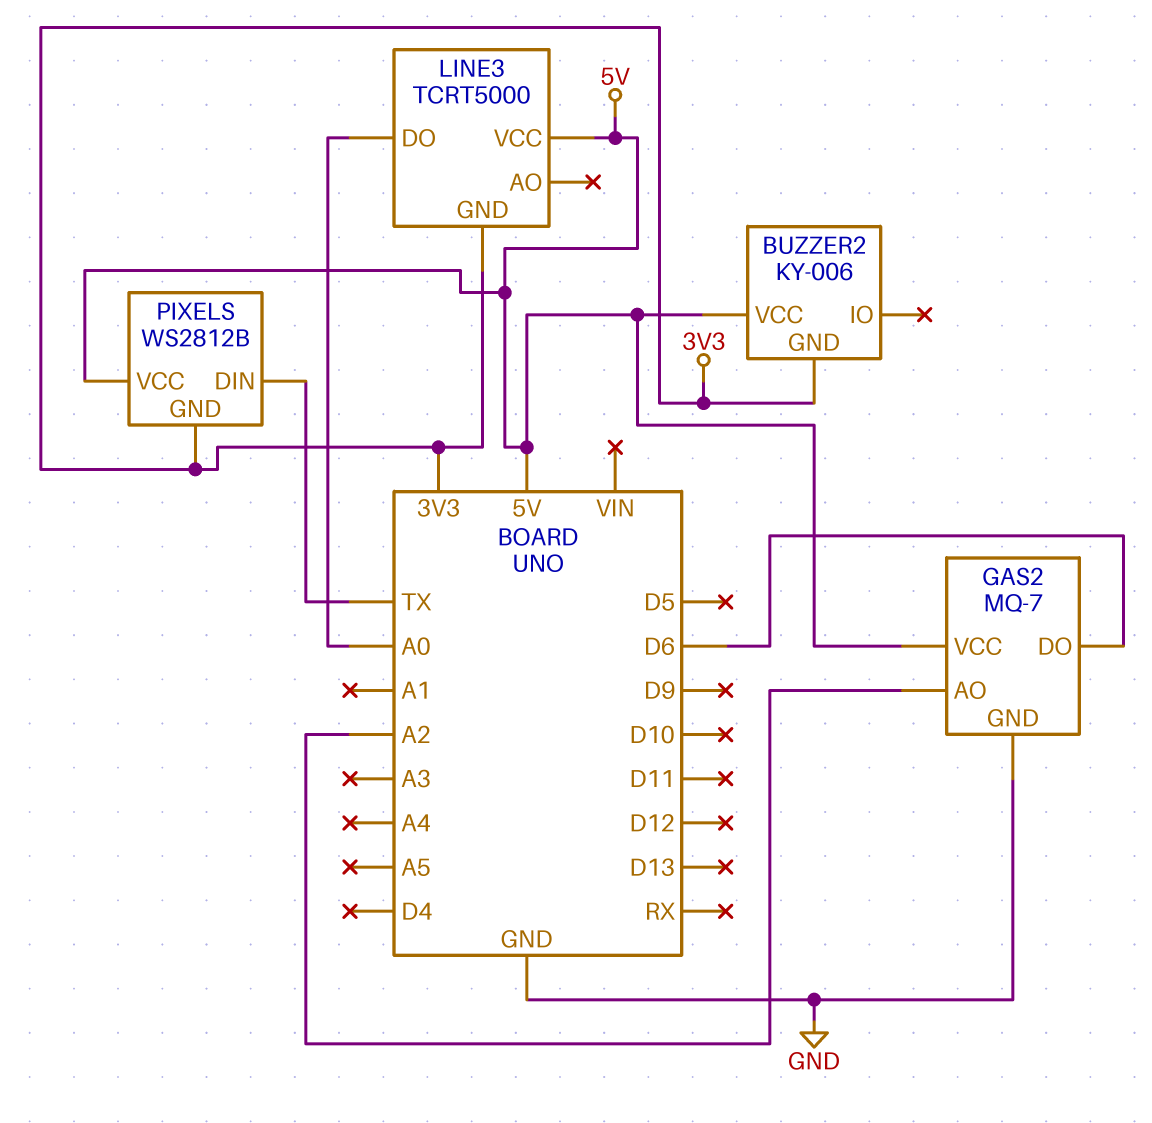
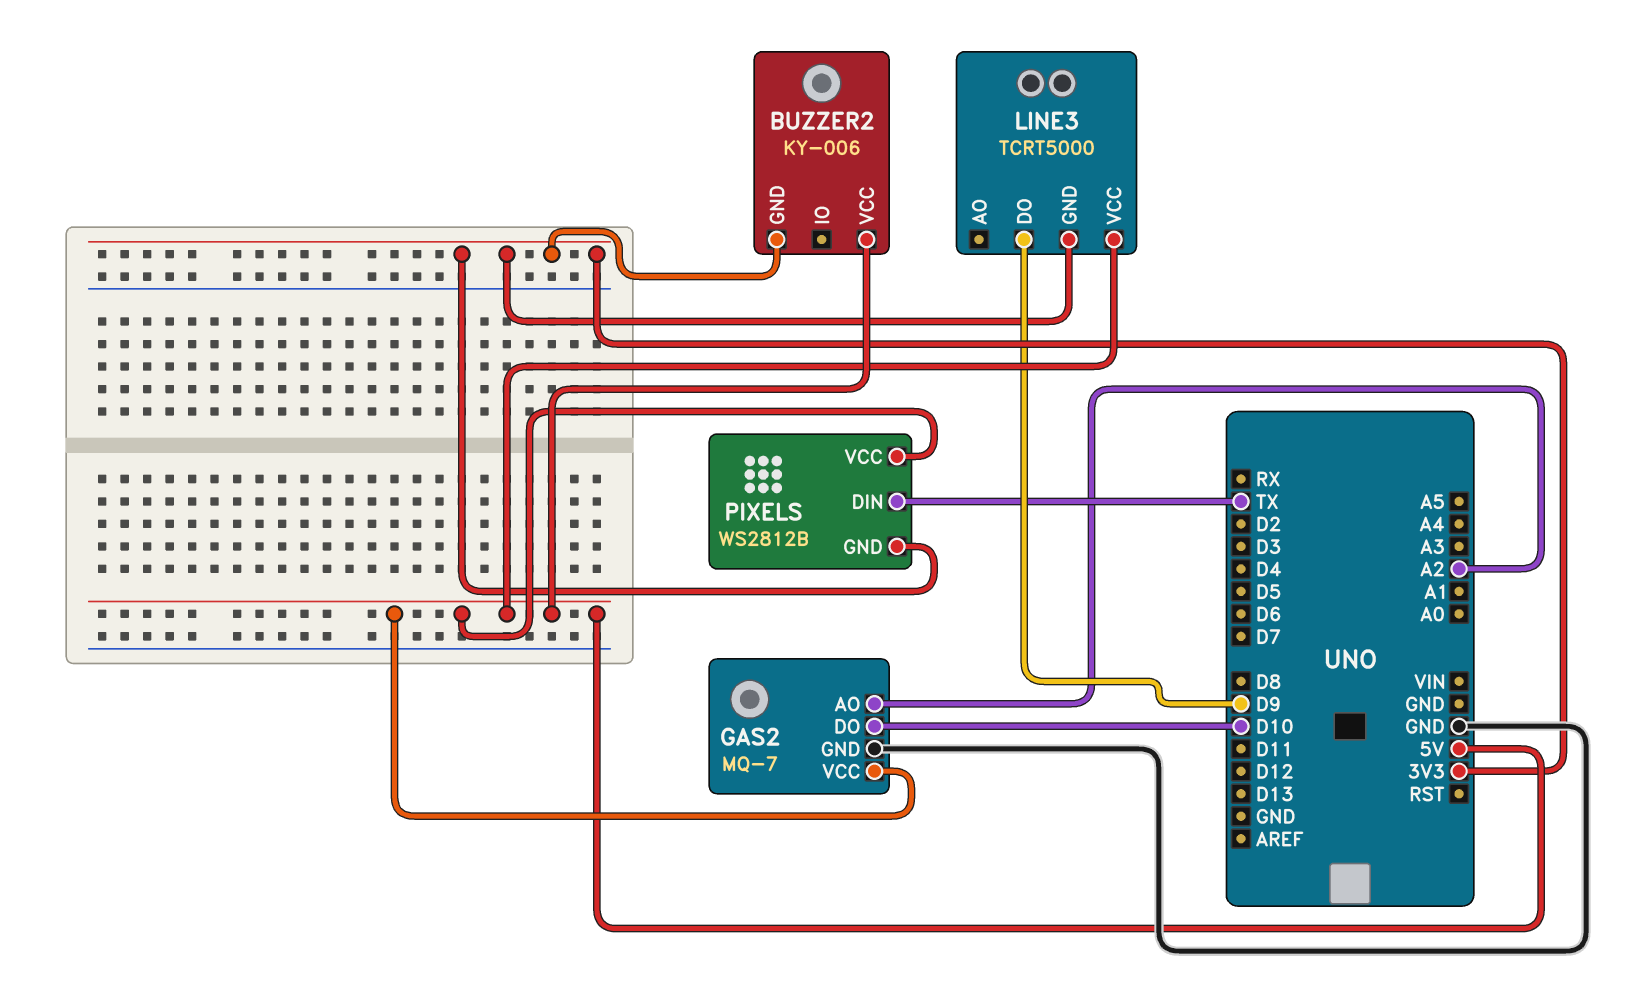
GAS2 pin DO: D6 -> D10
LINE3 pin DO: A0 -> D9

